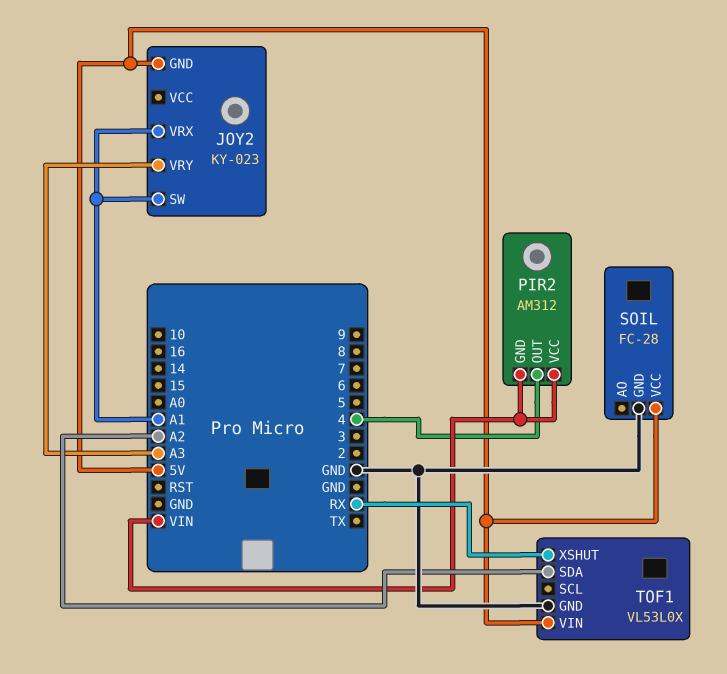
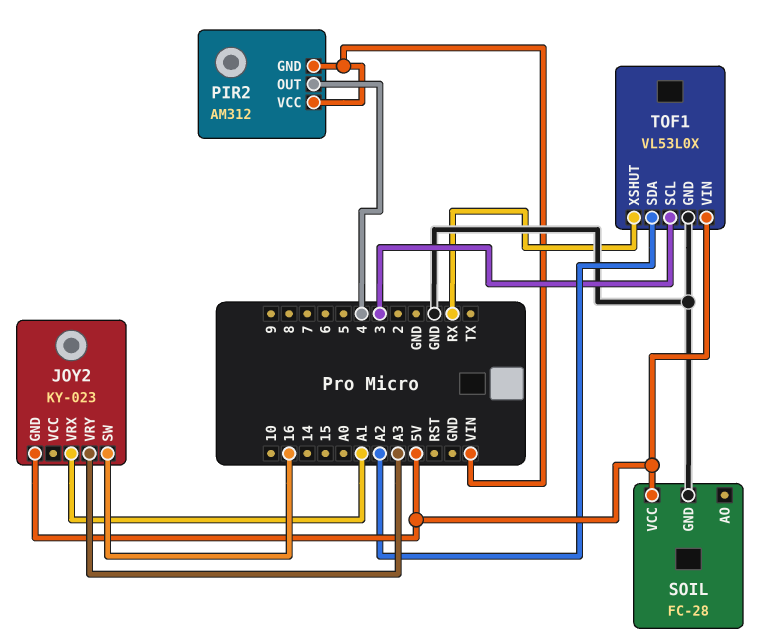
JOY2 pin SW: A1 -> 16
TOF1 pin SCL: none -> 3

